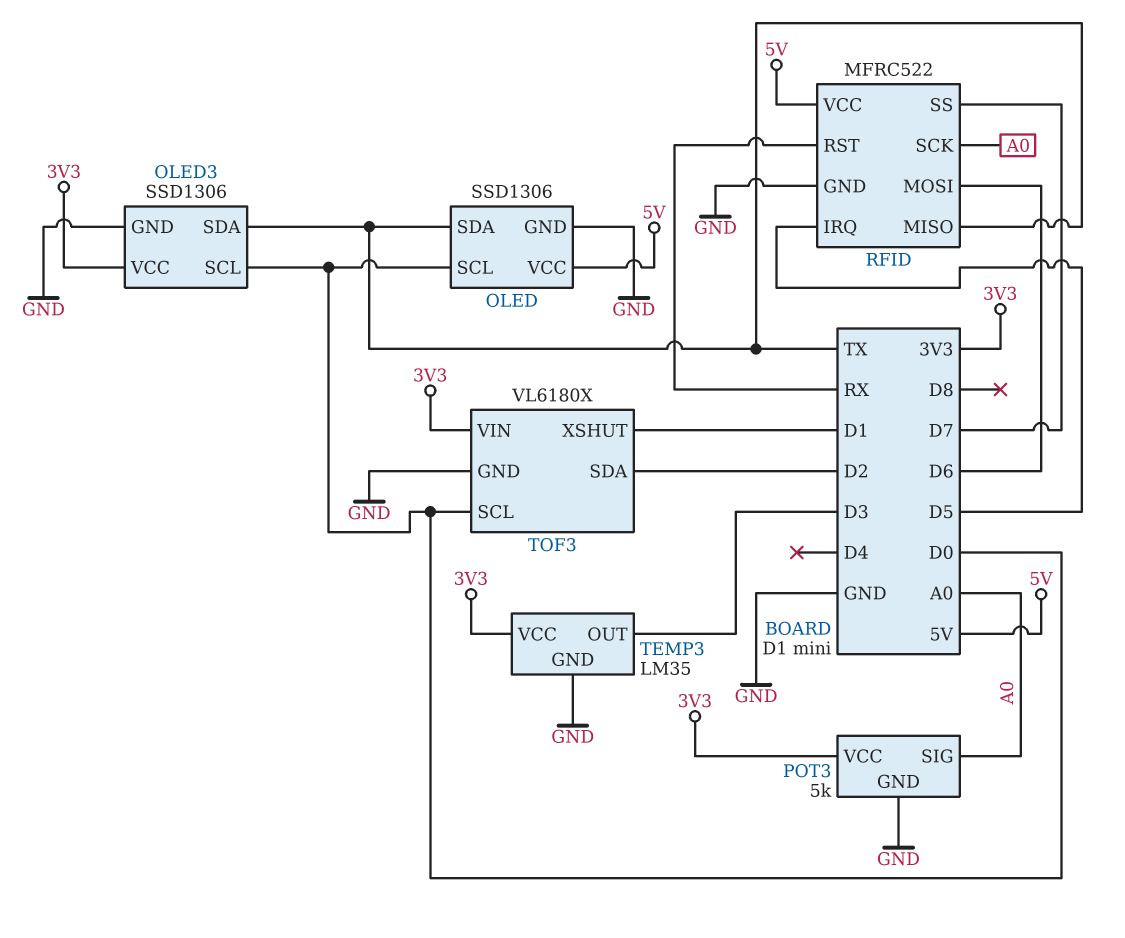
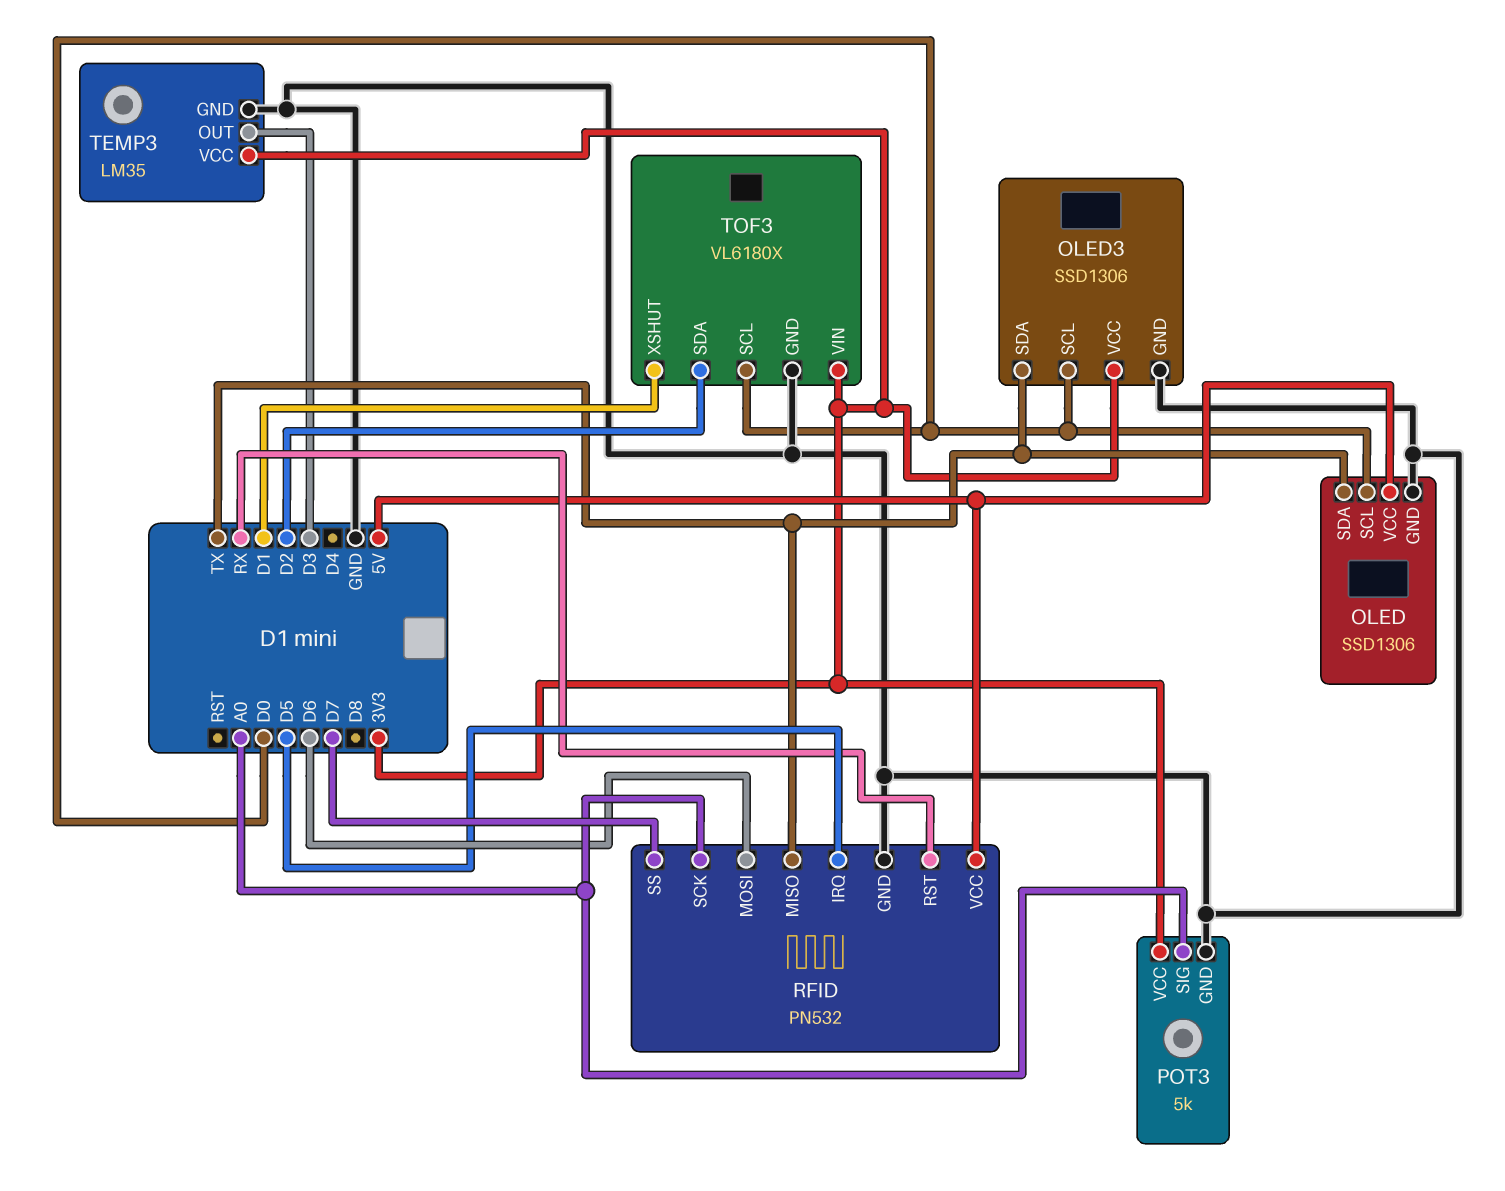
RFID: MFRC522 -> PN532

